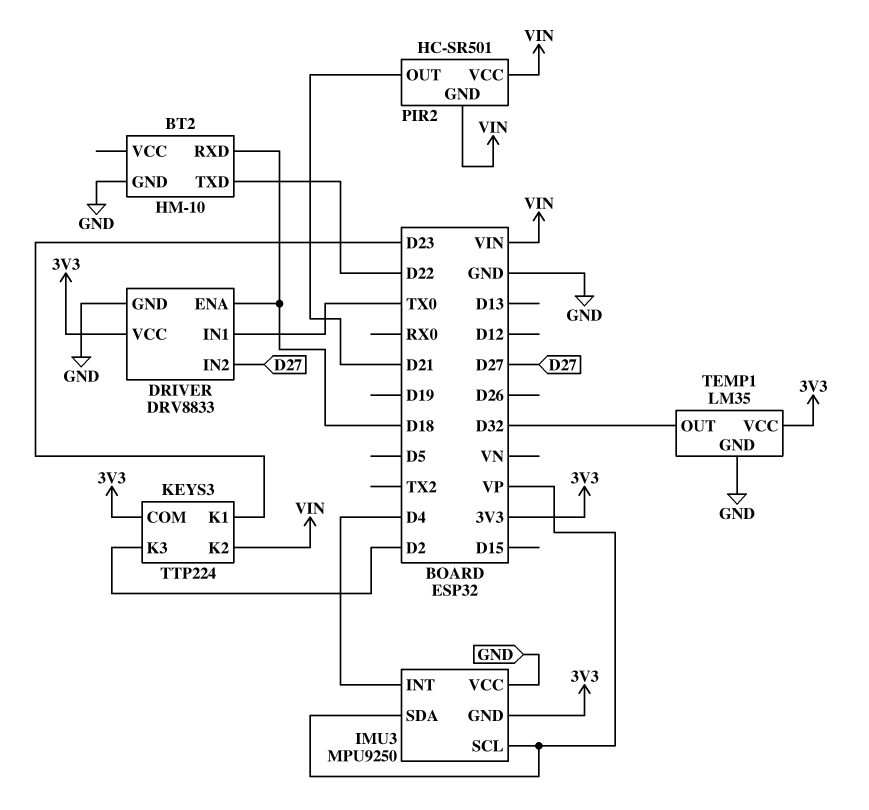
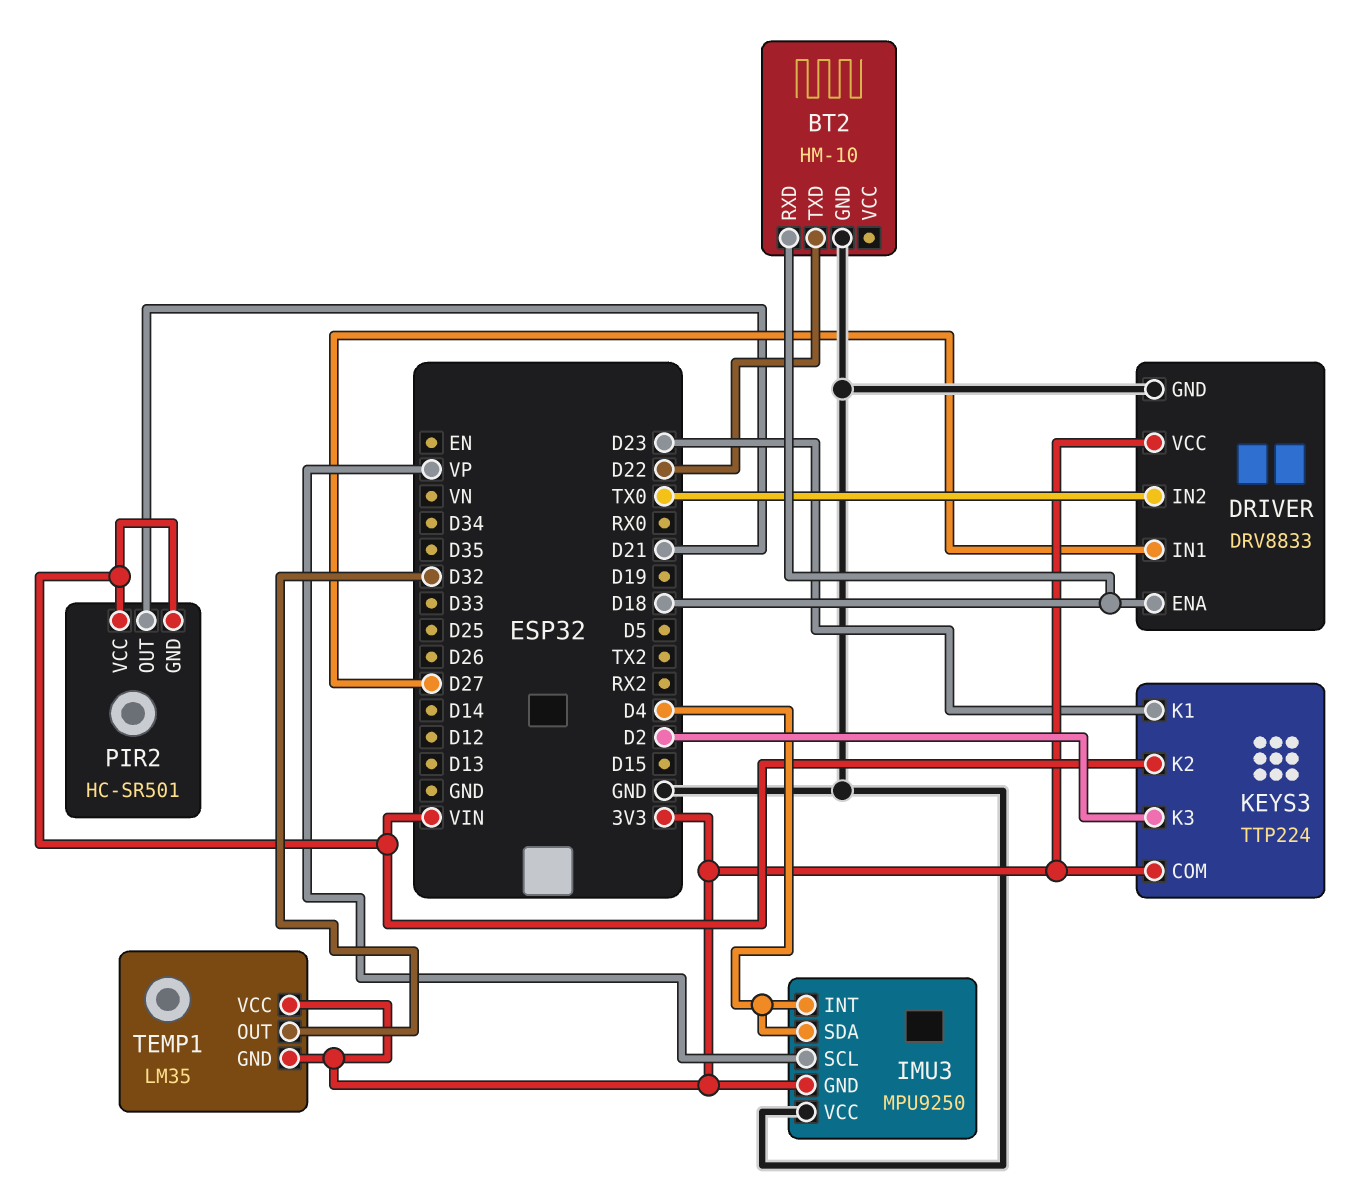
DRIVER pin IN1: TX0 -> D27
DRIVER pin IN2: D27 -> TX0
IMU3 pin SDA: VP -> D4
TEMP1 pin GND: GND -> 3V3

